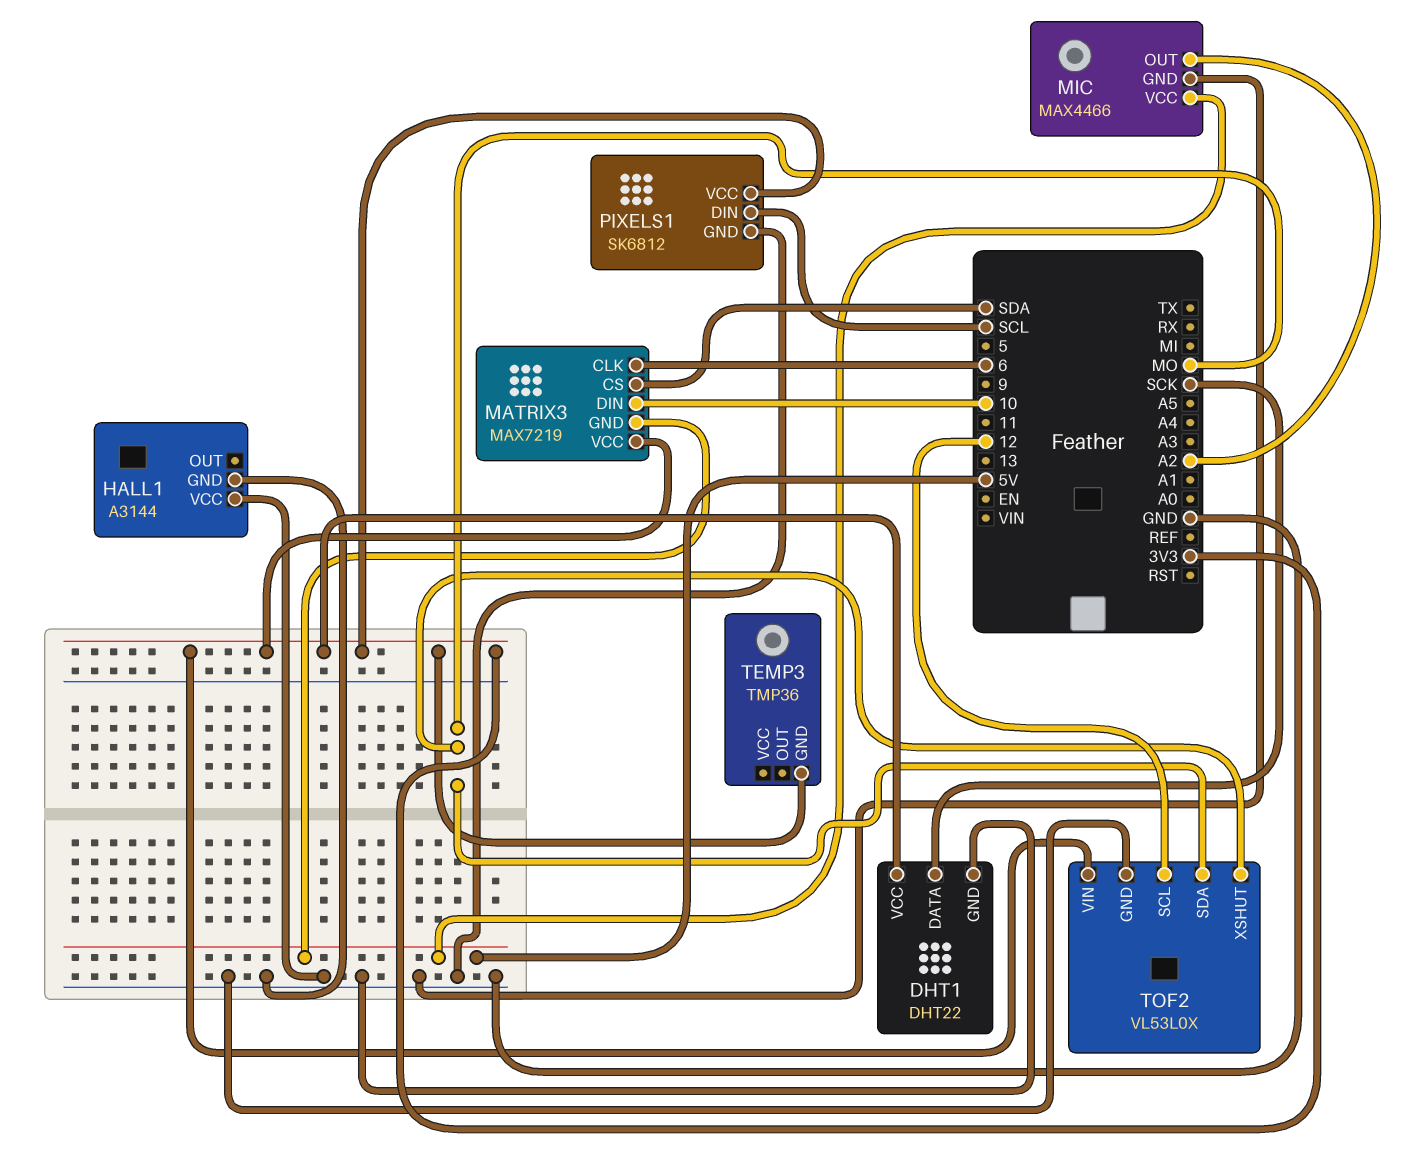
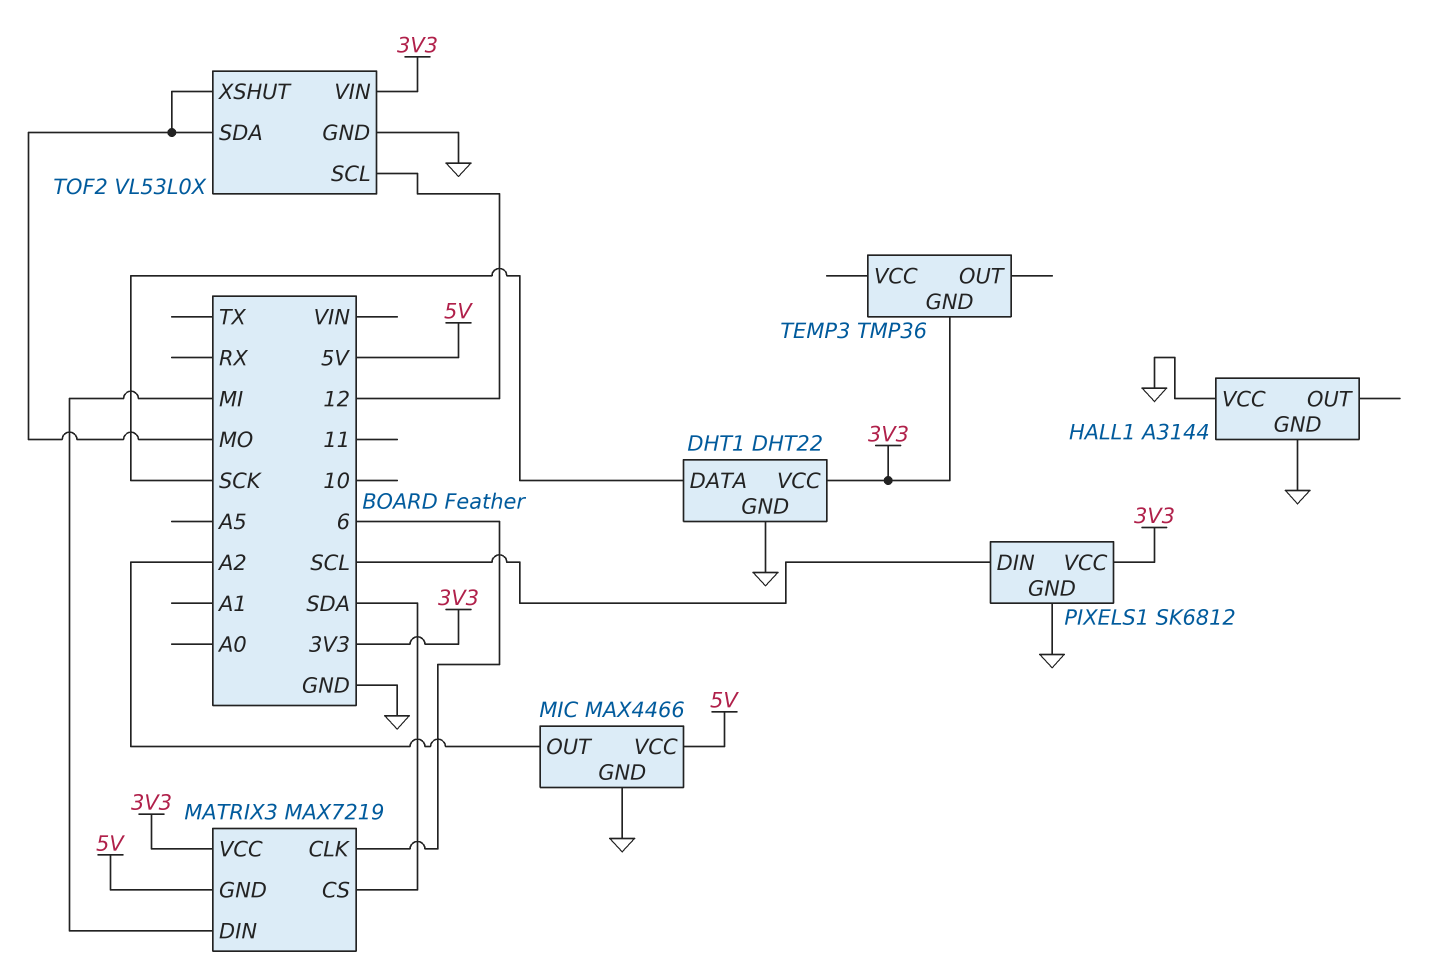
MATRIX3 pin DIN: 10 -> MI

